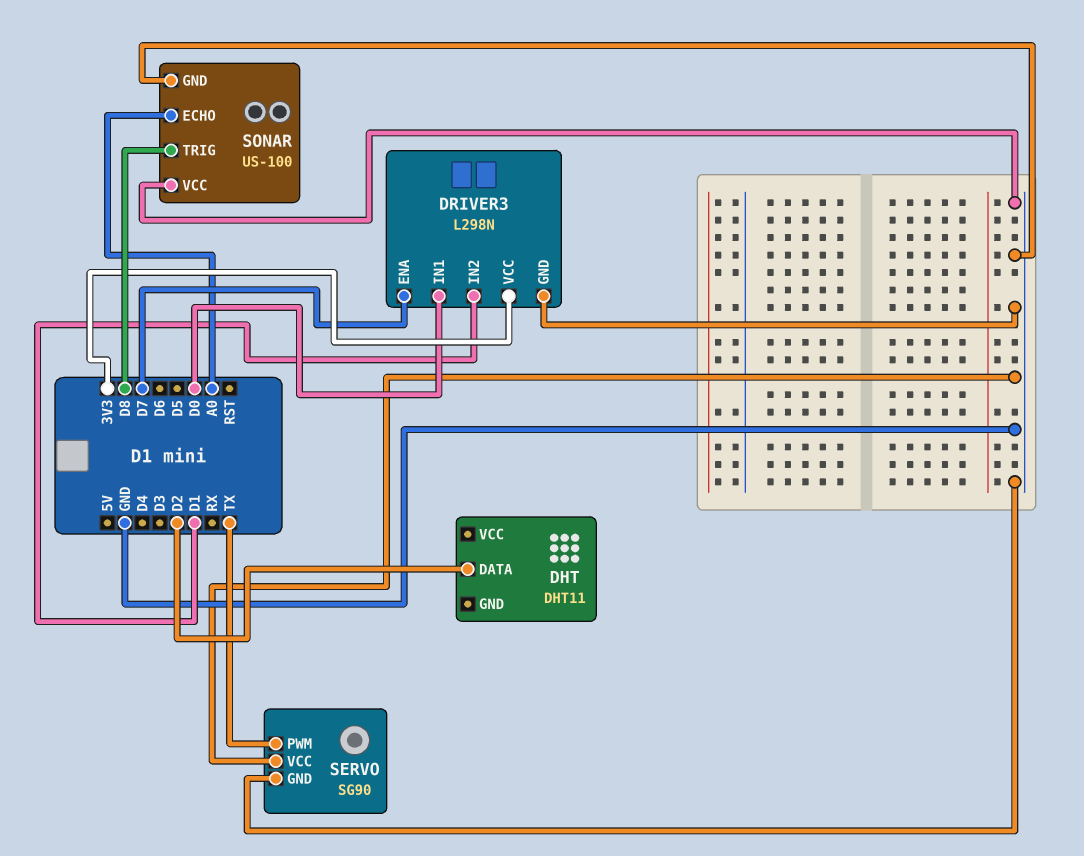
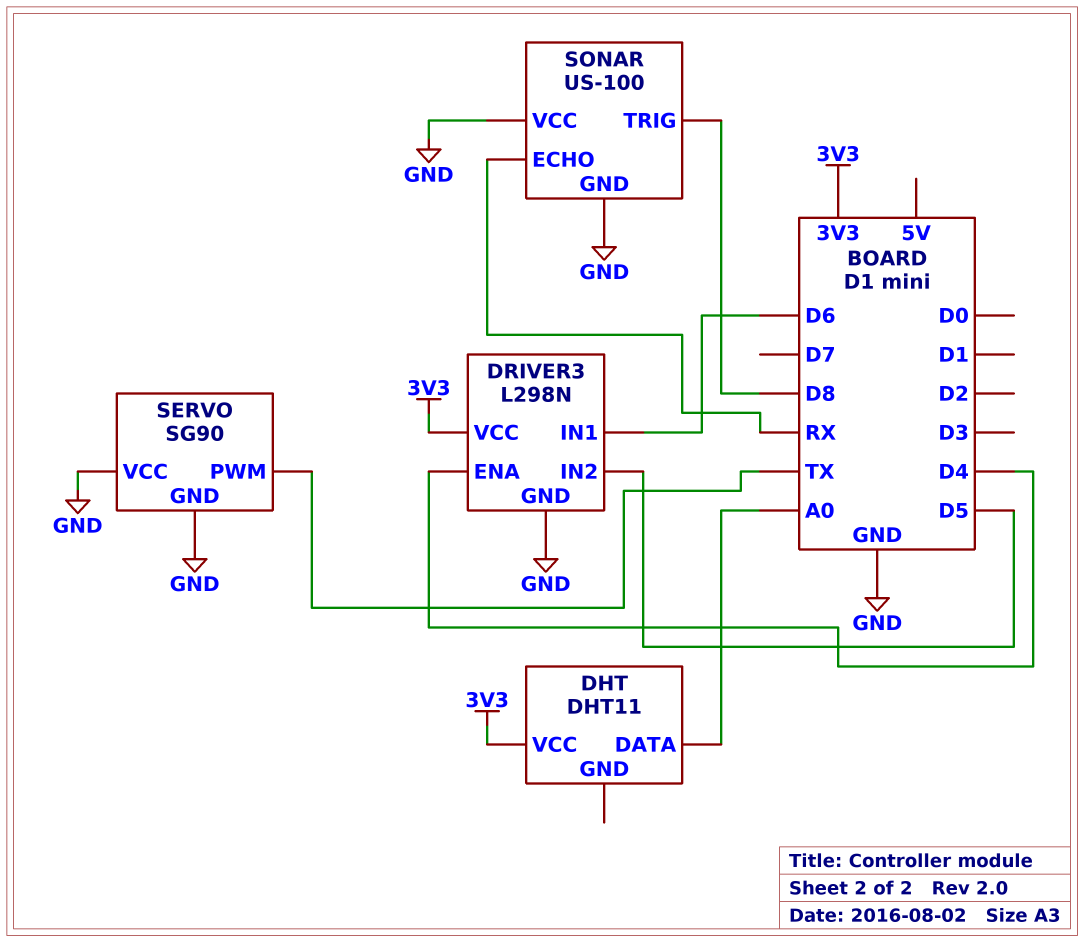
DHT pin DATA: D2 -> A0
DHT pin VCC: none -> 3V3
DRIVER3 pin ENA: D7 -> D4
DRIVER3 pin IN1: D0 -> D6
DRIVER3 pin IN2: D1 -> D5
SONAR pin ECHO: A0 -> RX

